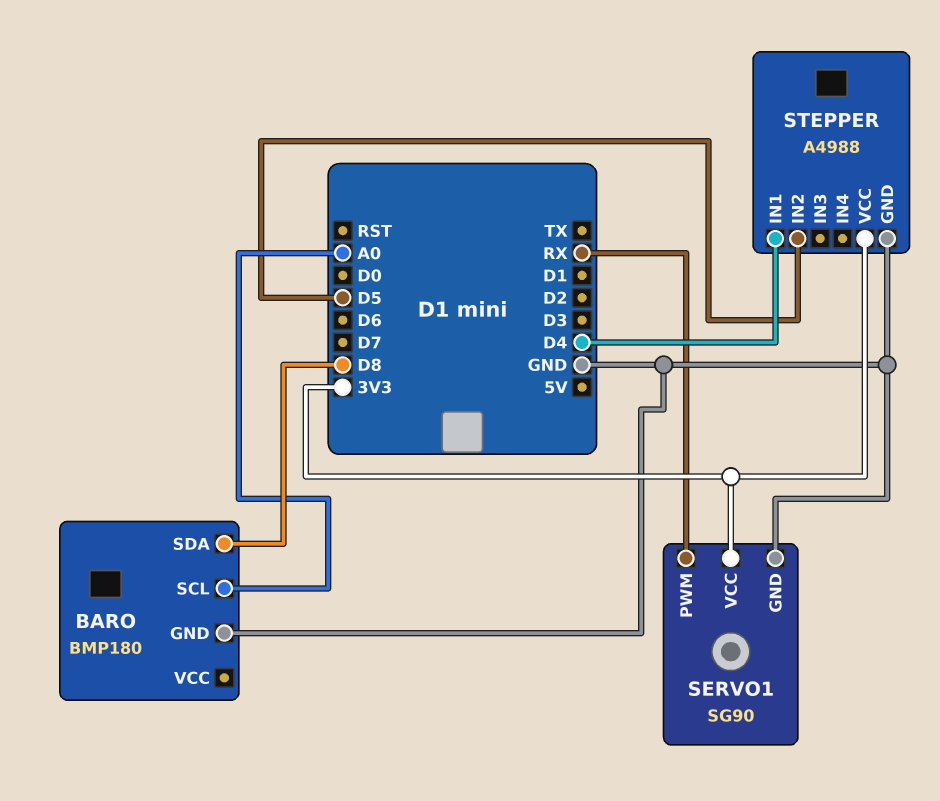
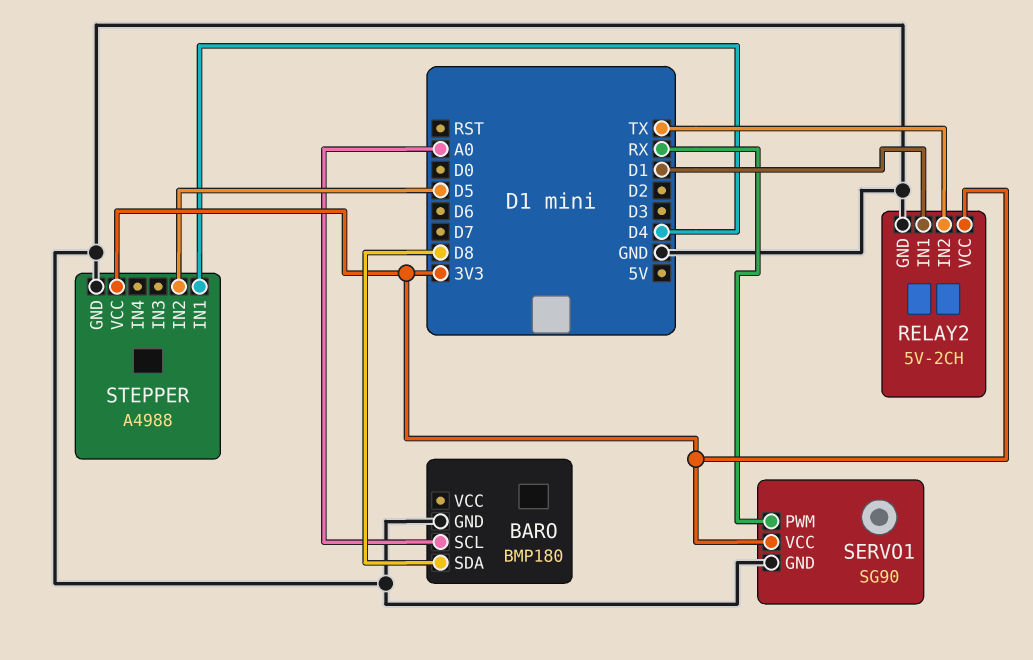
RELAY2: none -> 5V-2CH
RELAY2 pin GND: none -> GND
RELAY2 pin IN1: none -> D1
RELAY2 pin IN2: none -> TX
RELAY2 pin VCC: none -> 3V3

